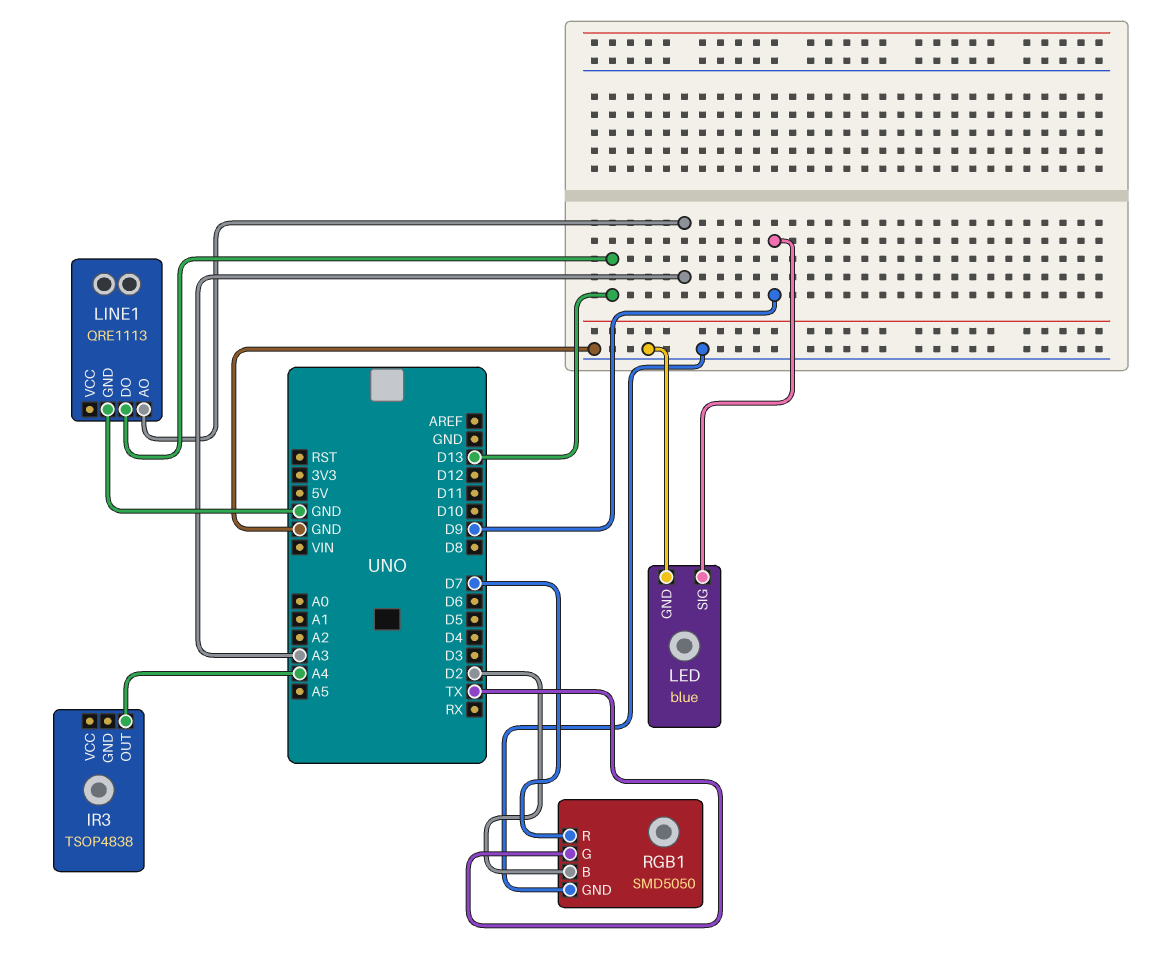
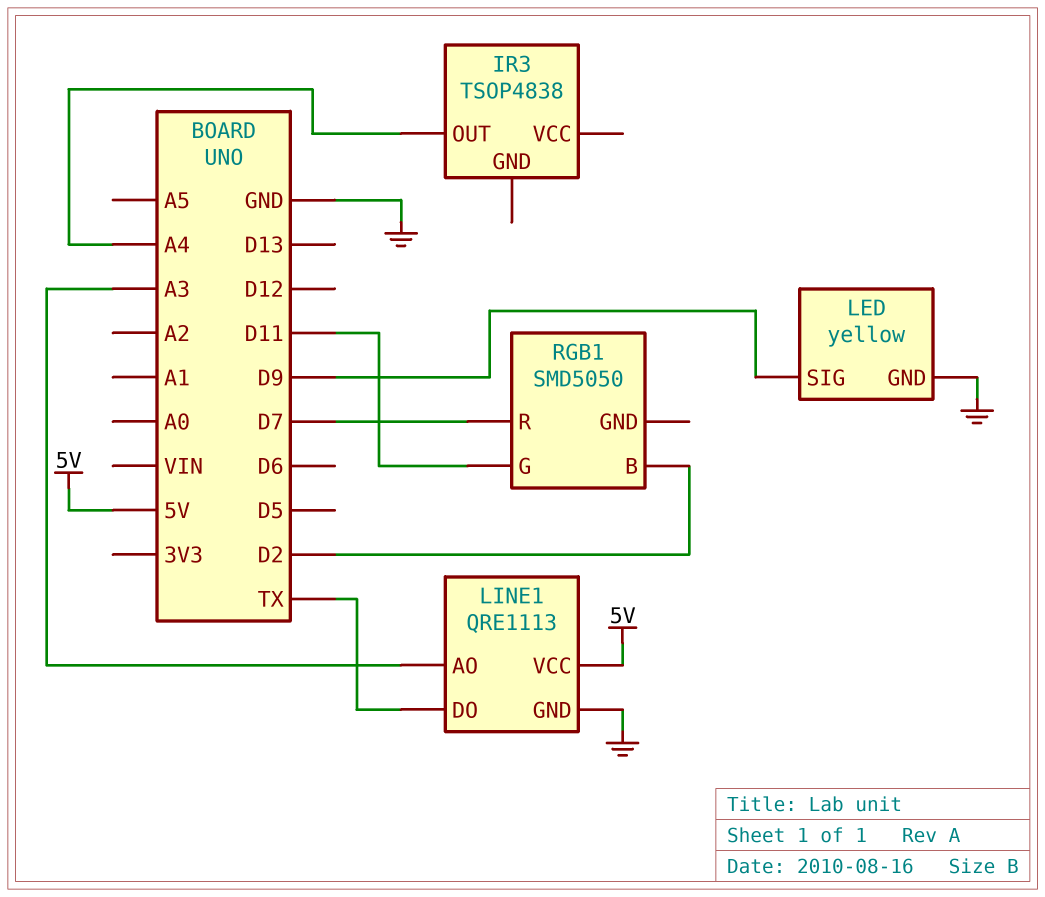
LED: blue -> yellow
LINE1 pin DO: D13 -> TX
LINE1 pin VCC: none -> 5V
RGB1 pin G: TX -> D11
RGB1 pin GND: GND -> none

